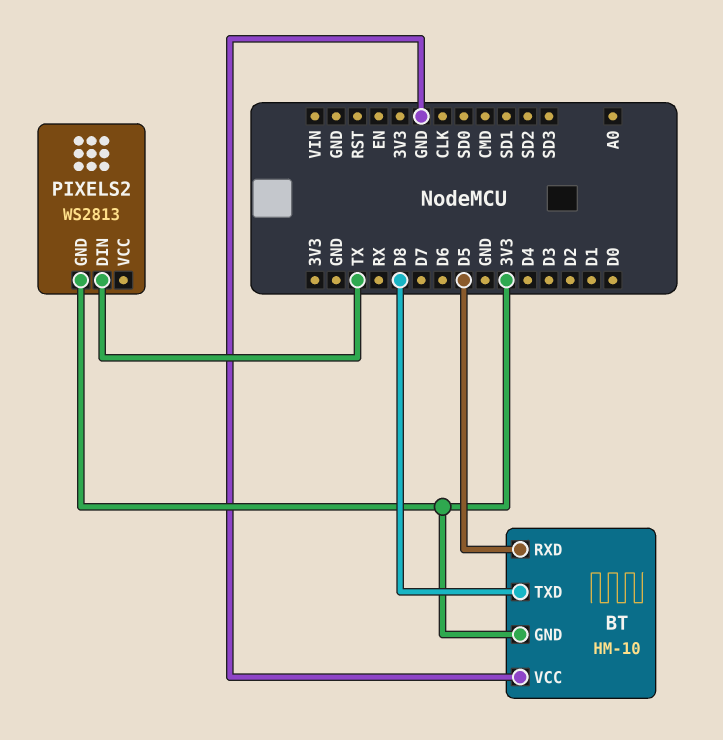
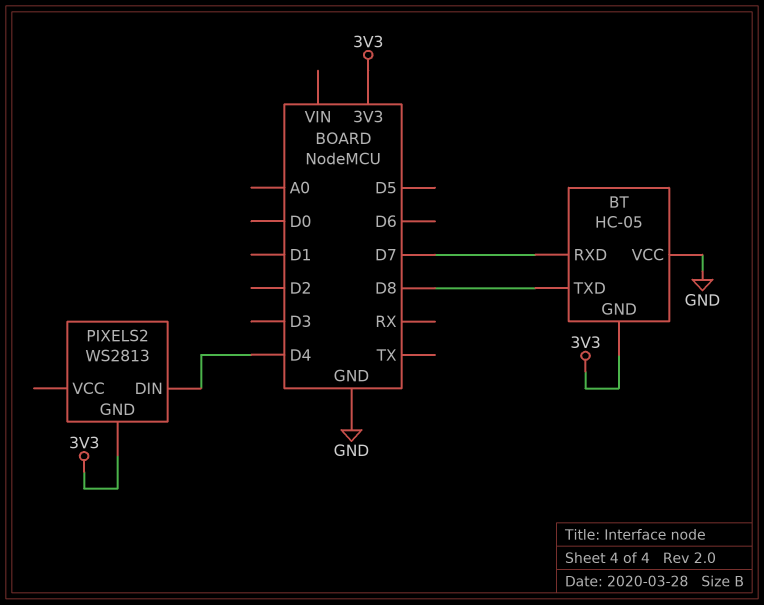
BT: HM-10 -> HC-05
BT pin RXD: D5 -> D7
PIXELS2 pin DIN: TX -> D4

